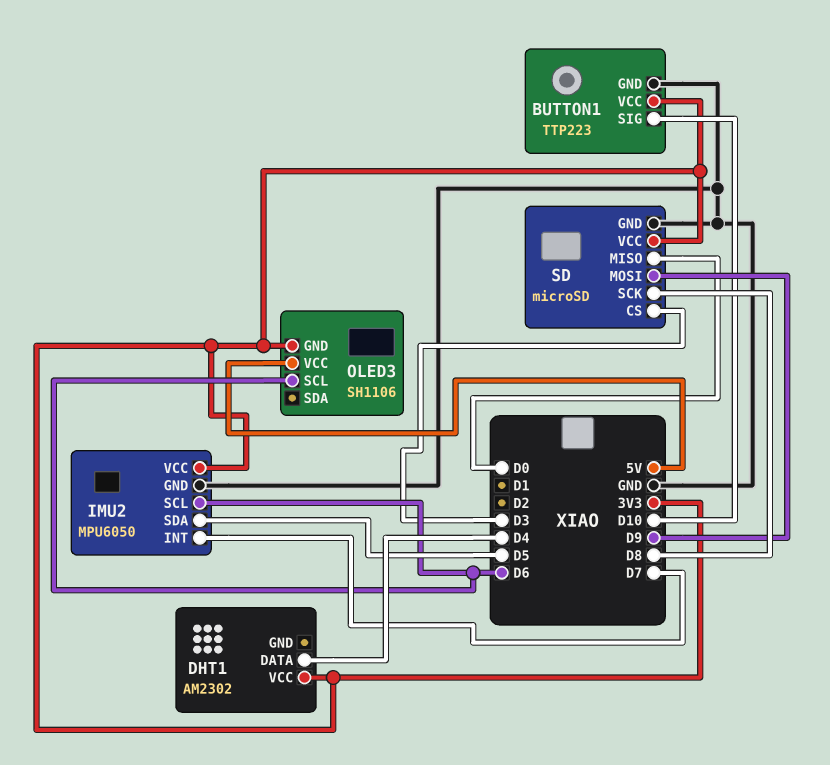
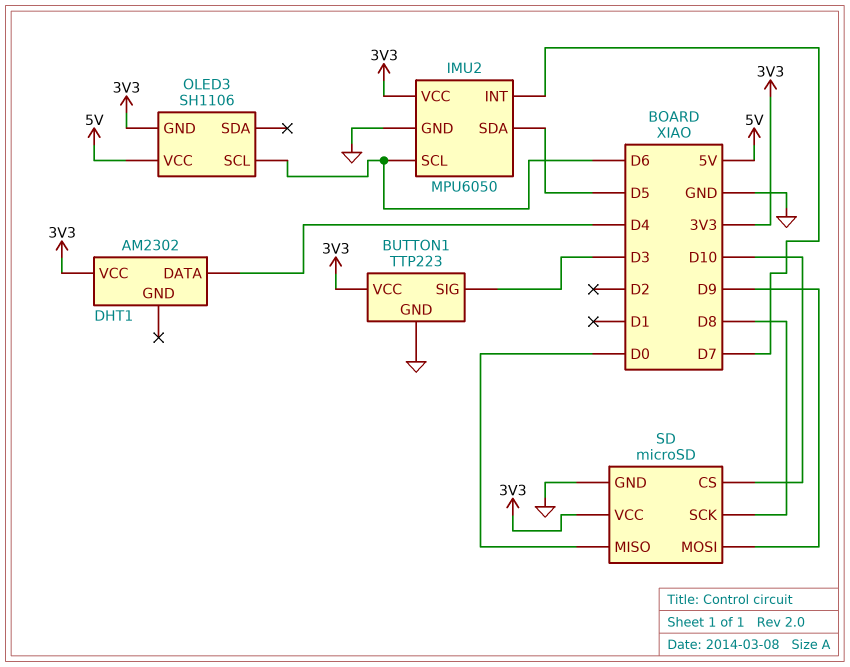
BUTTON1 pin SIG: D10 -> D3
SD pin CS: D3 -> D10

